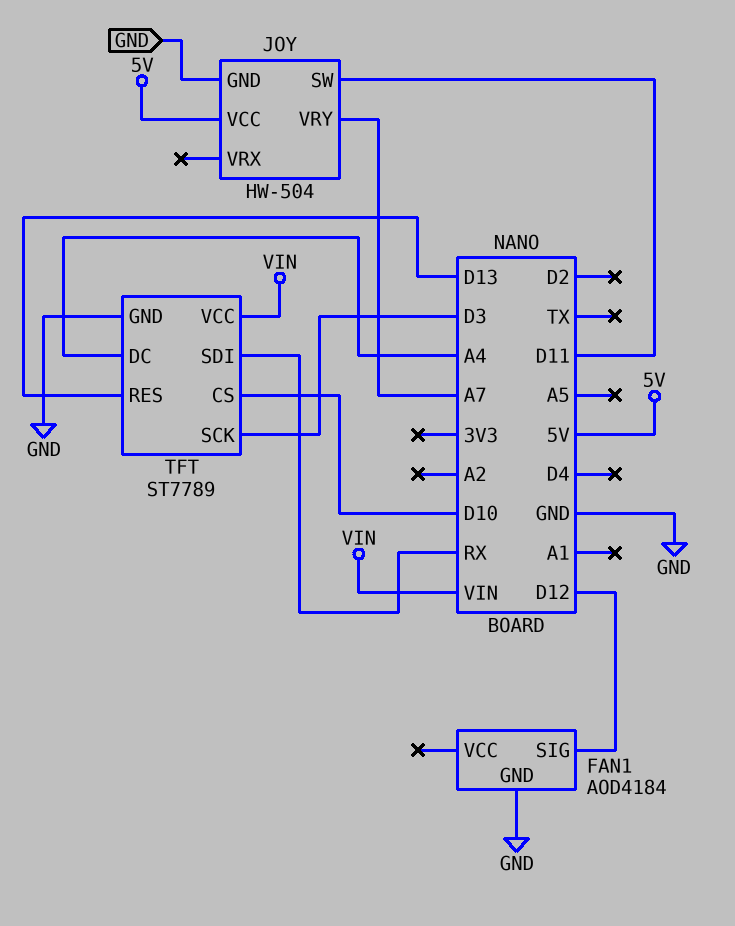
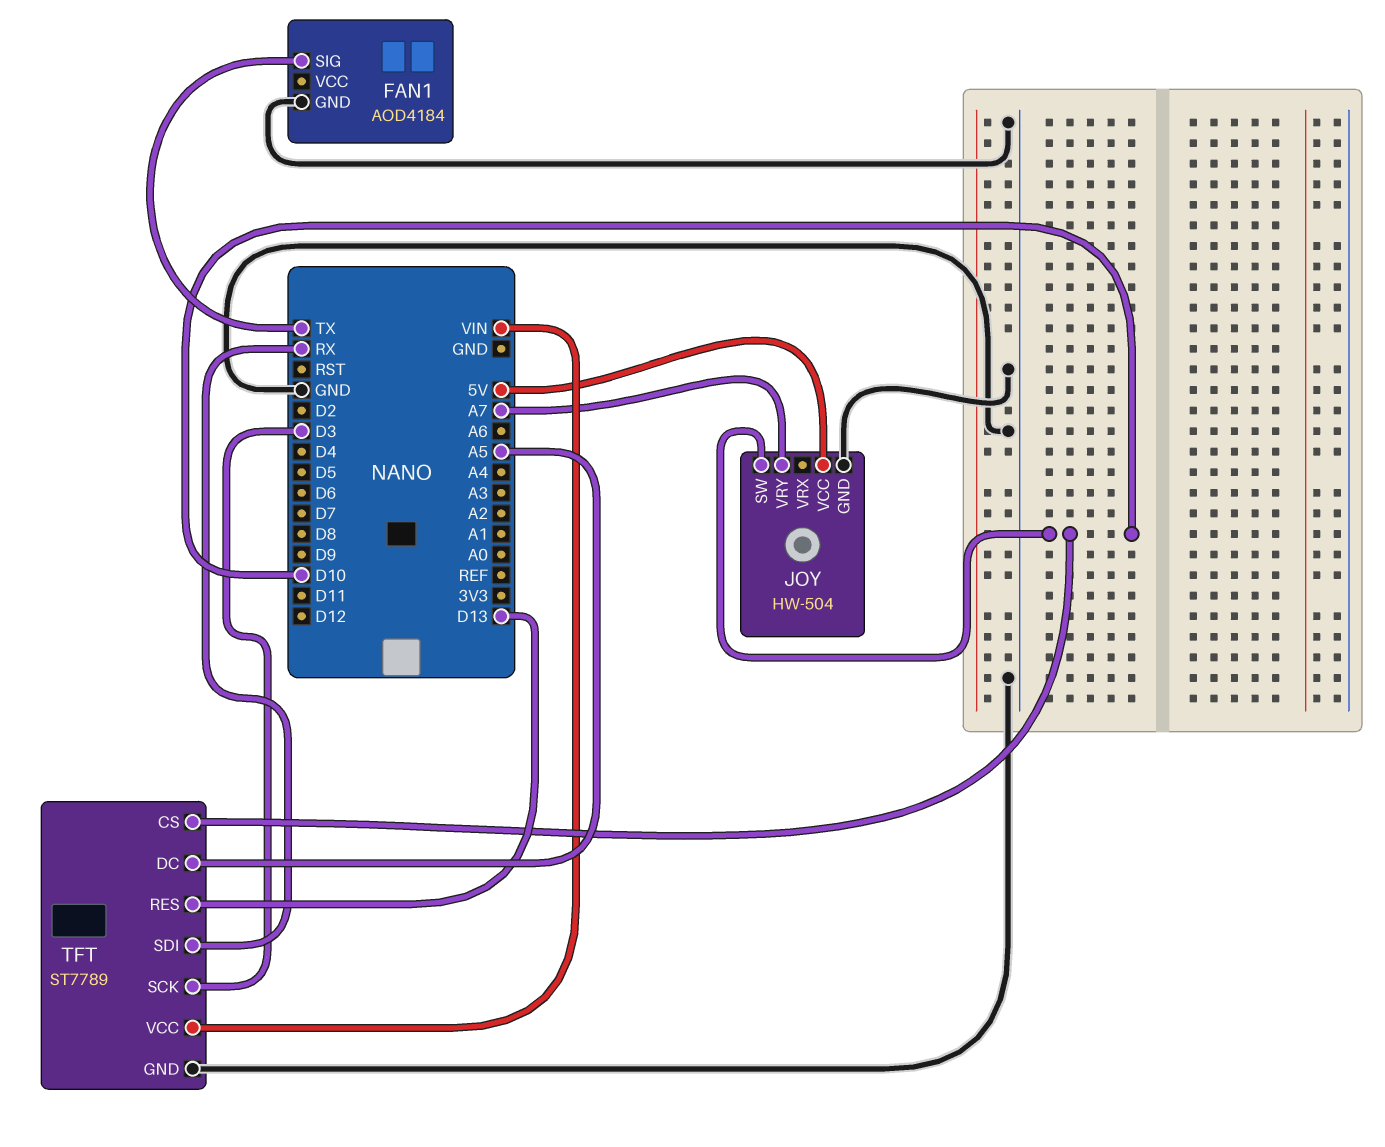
FAN1 pin SIG: D12 -> TX
JOY pin SW: D11 -> D10
TFT pin DC: A4 -> A5

